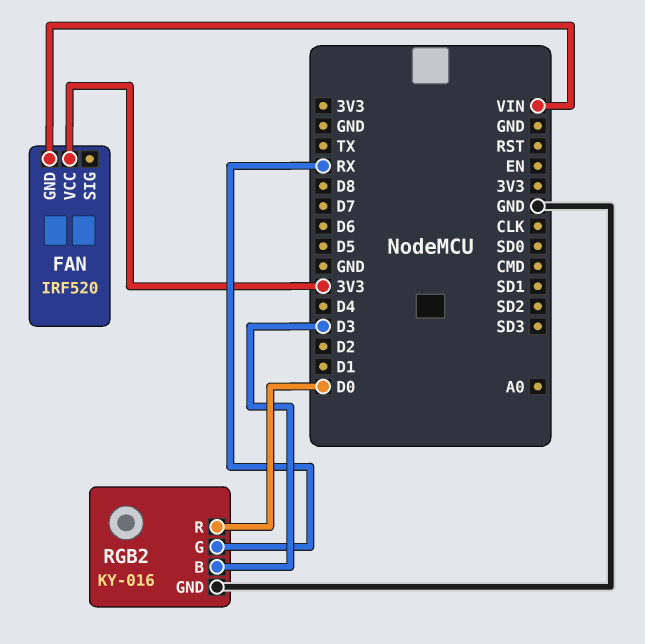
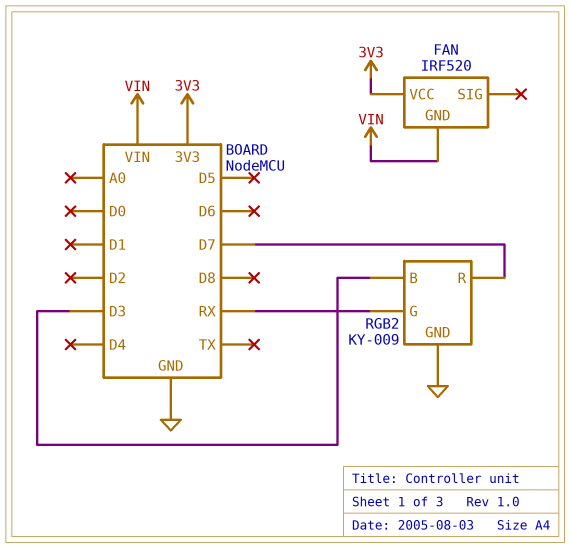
RGB2: KY-016 -> KY-009
RGB2 pin R: D0 -> D7

